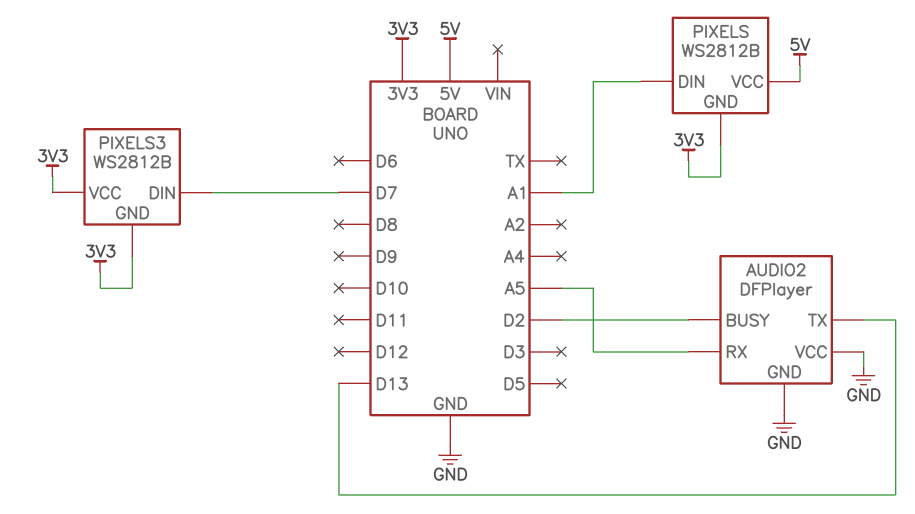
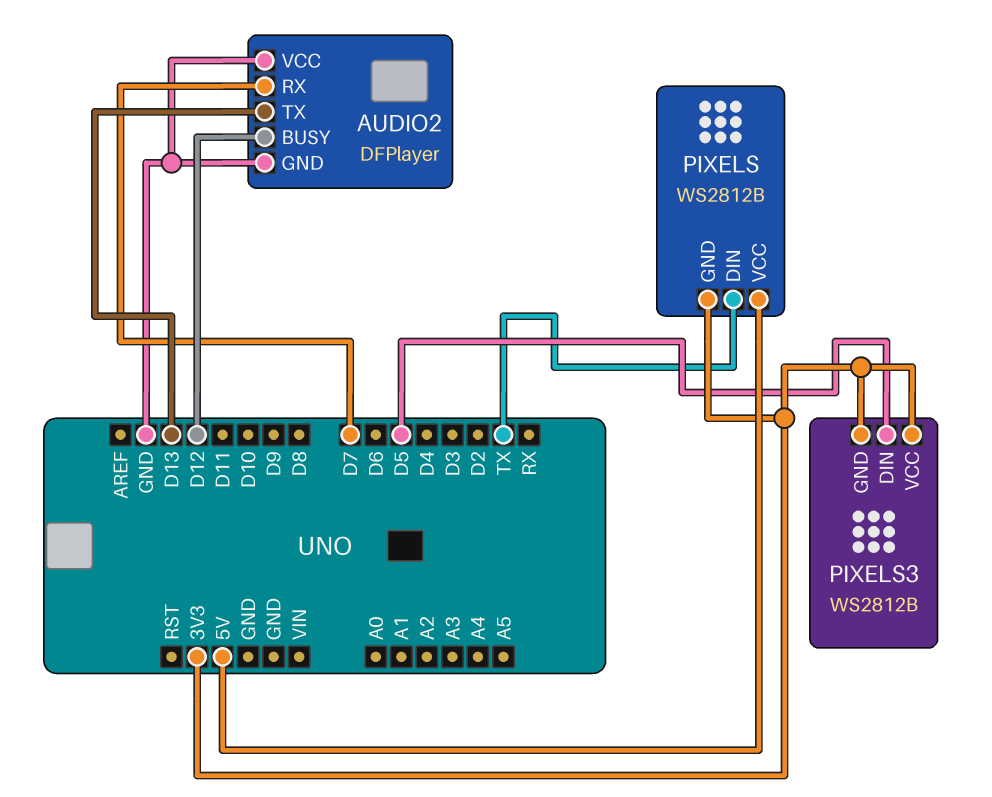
AUDIO2 pin BUSY: D2 -> D12
AUDIO2 pin RX: A5 -> D7
PIXELS pin DIN: A1 -> TX
PIXELS3 pin DIN: D7 -> D5

